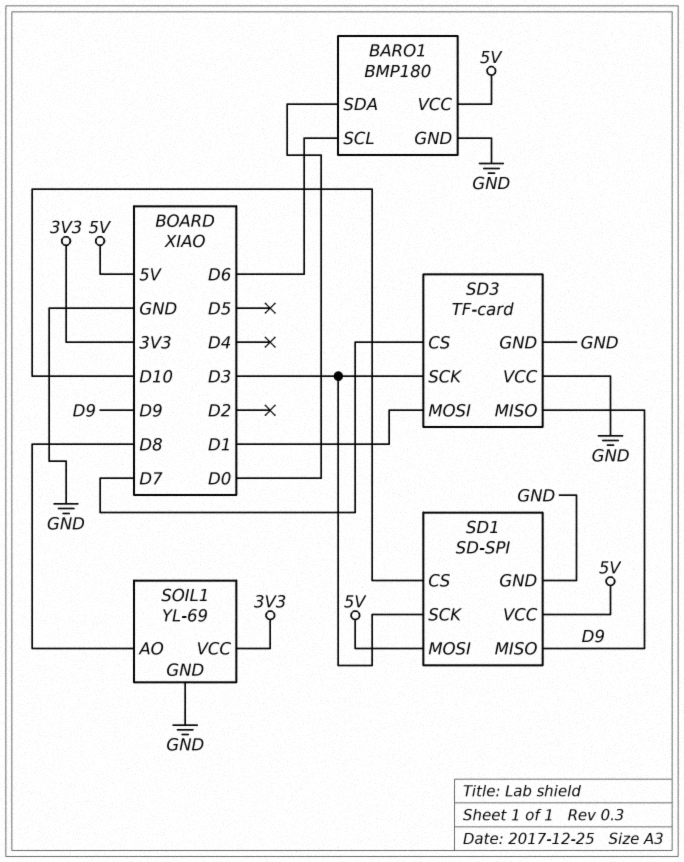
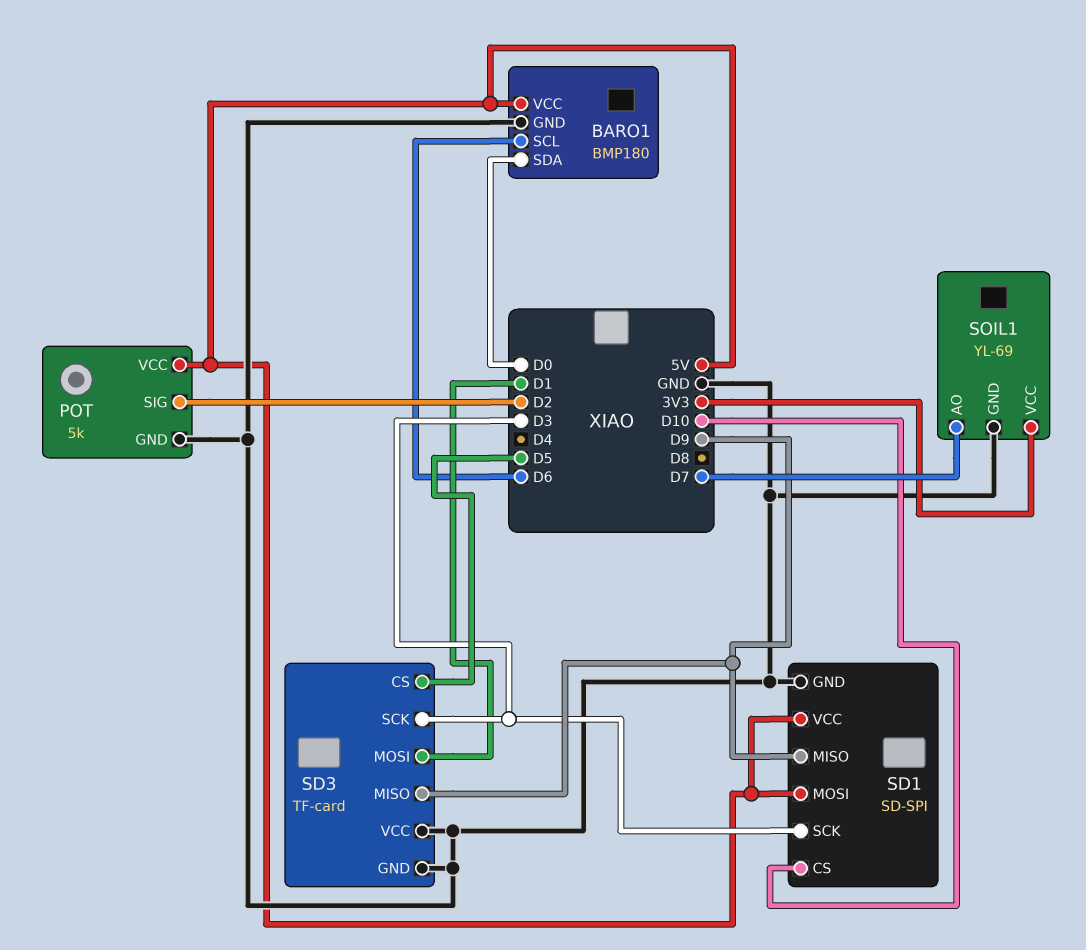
POT: none -> 5k
POT pin GND: none -> GND
POT pin SIG: none -> D2
POT pin VCC: none -> 5V
SD3 pin CS: D7 -> D5
SOIL1 pin AO: D8 -> D7

